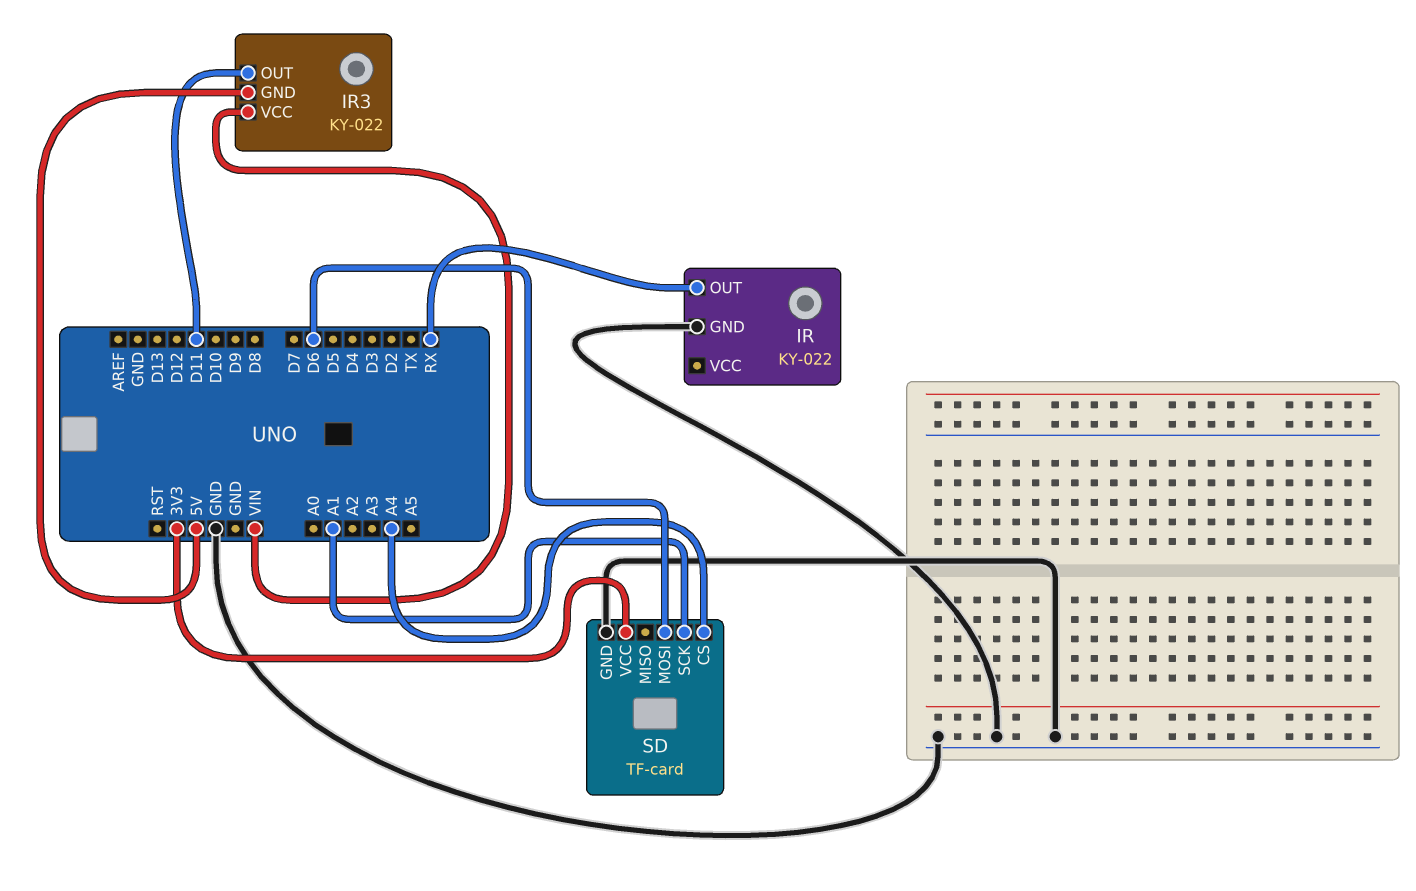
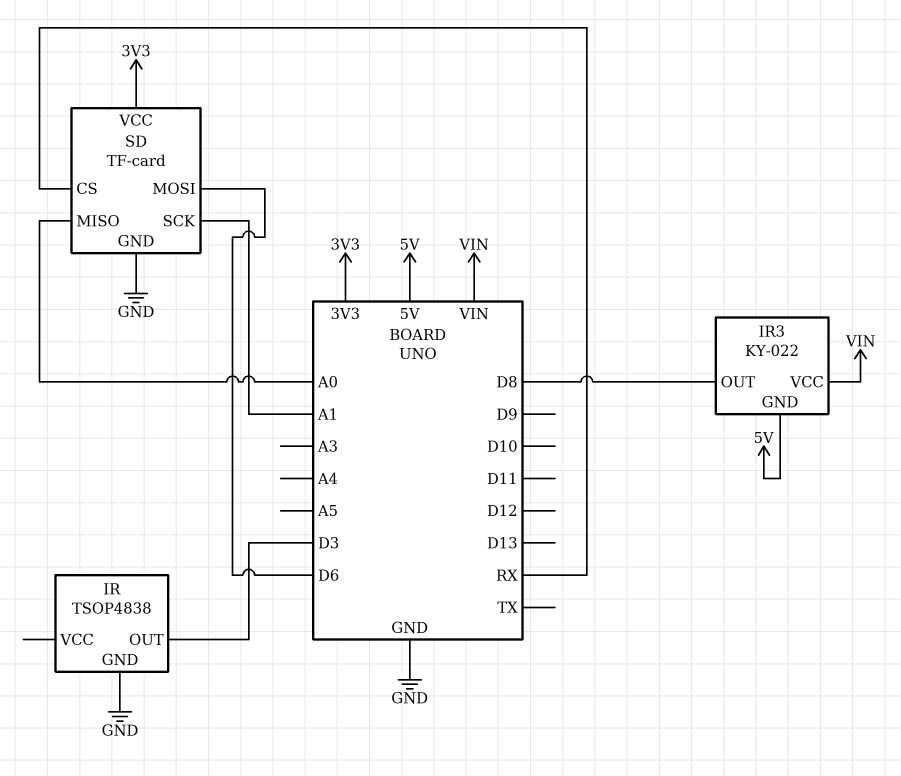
IR: KY-022 -> TSOP4838
IR pin OUT: RX -> D3
IR3 pin OUT: D11 -> D8
SD pin CS: A4 -> RX
SD pin MISO: none -> A0

